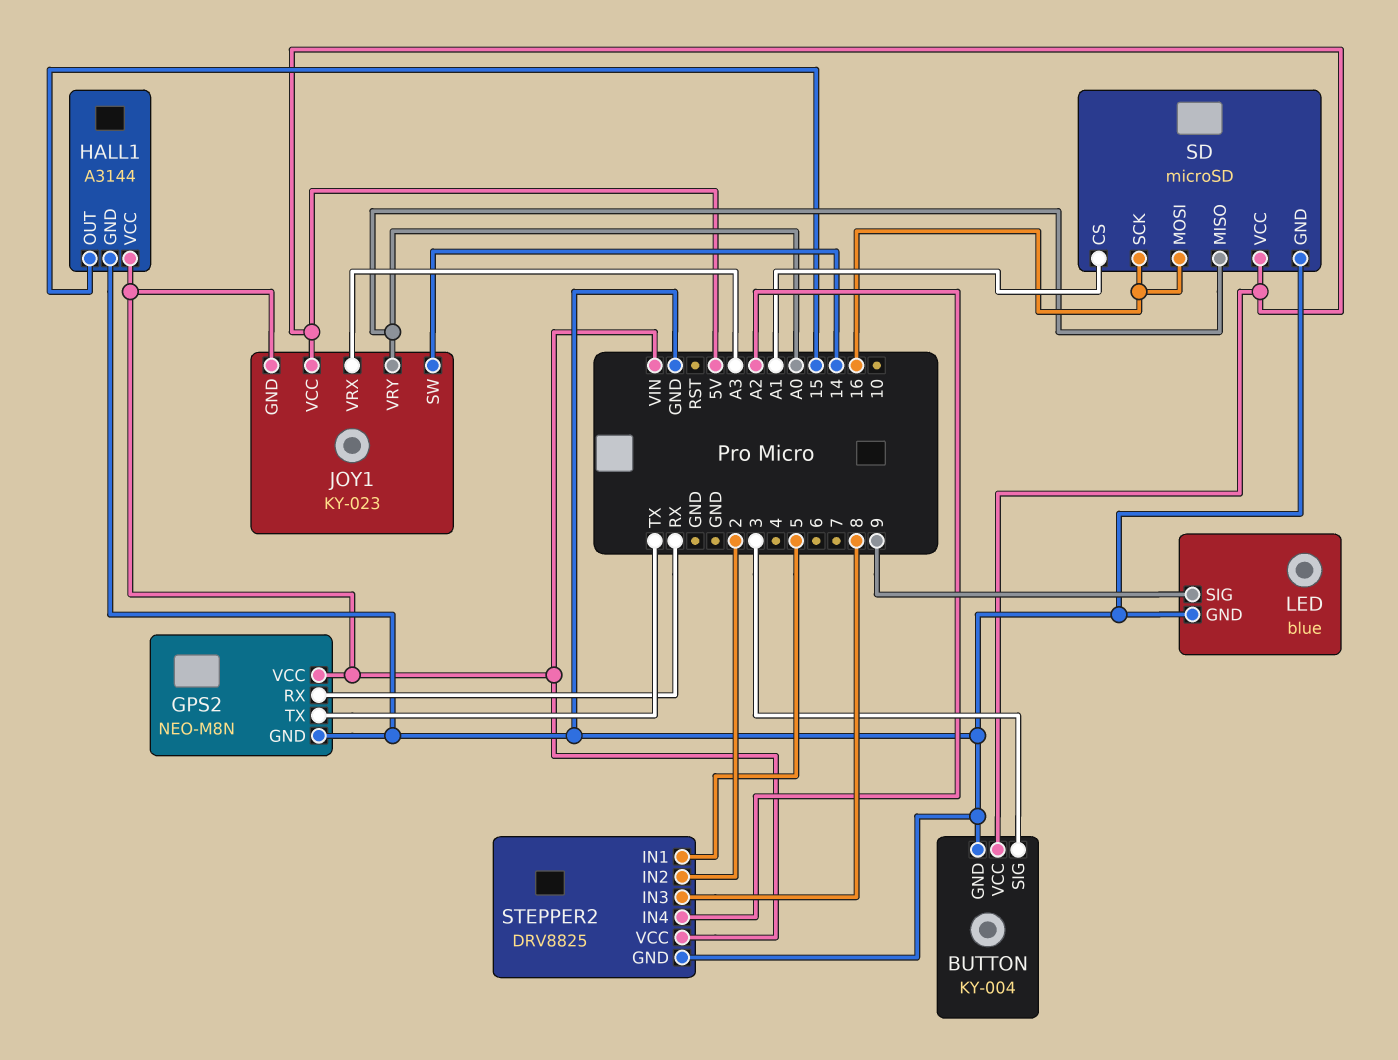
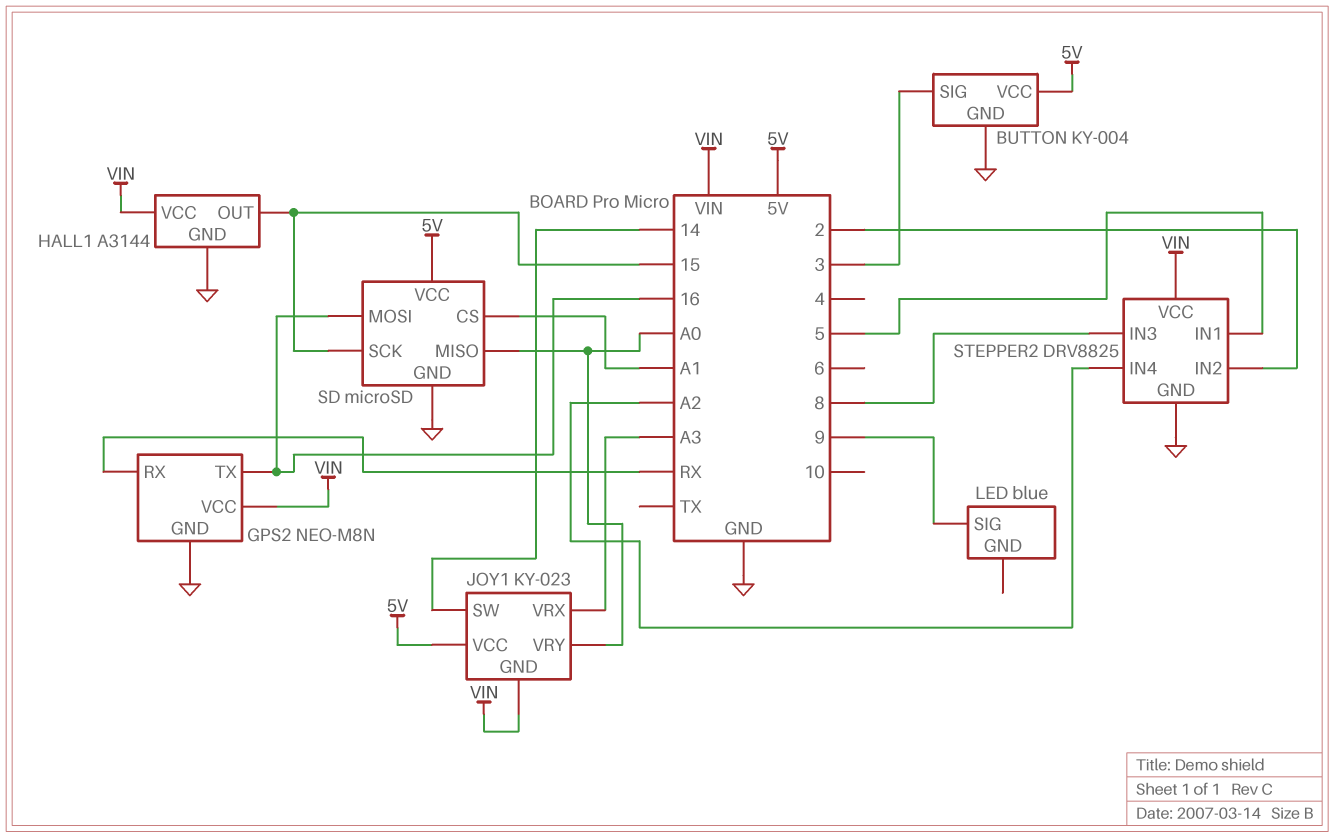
GPS2 pin TX: TX -> 16
LED pin GND: GND -> none
SD pin SCK: 16 -> 15

